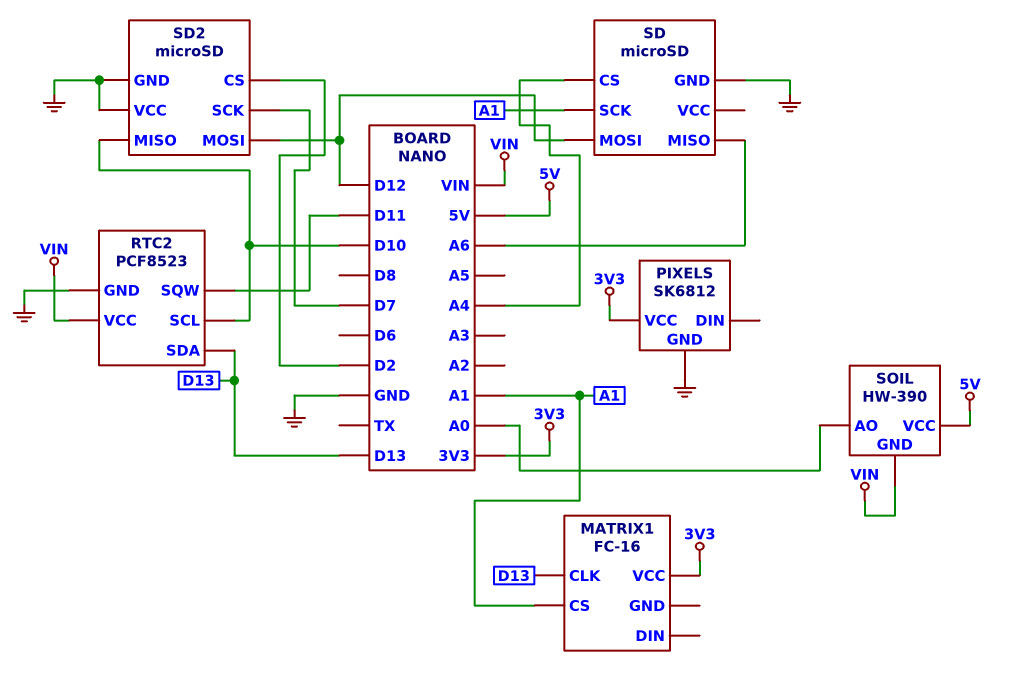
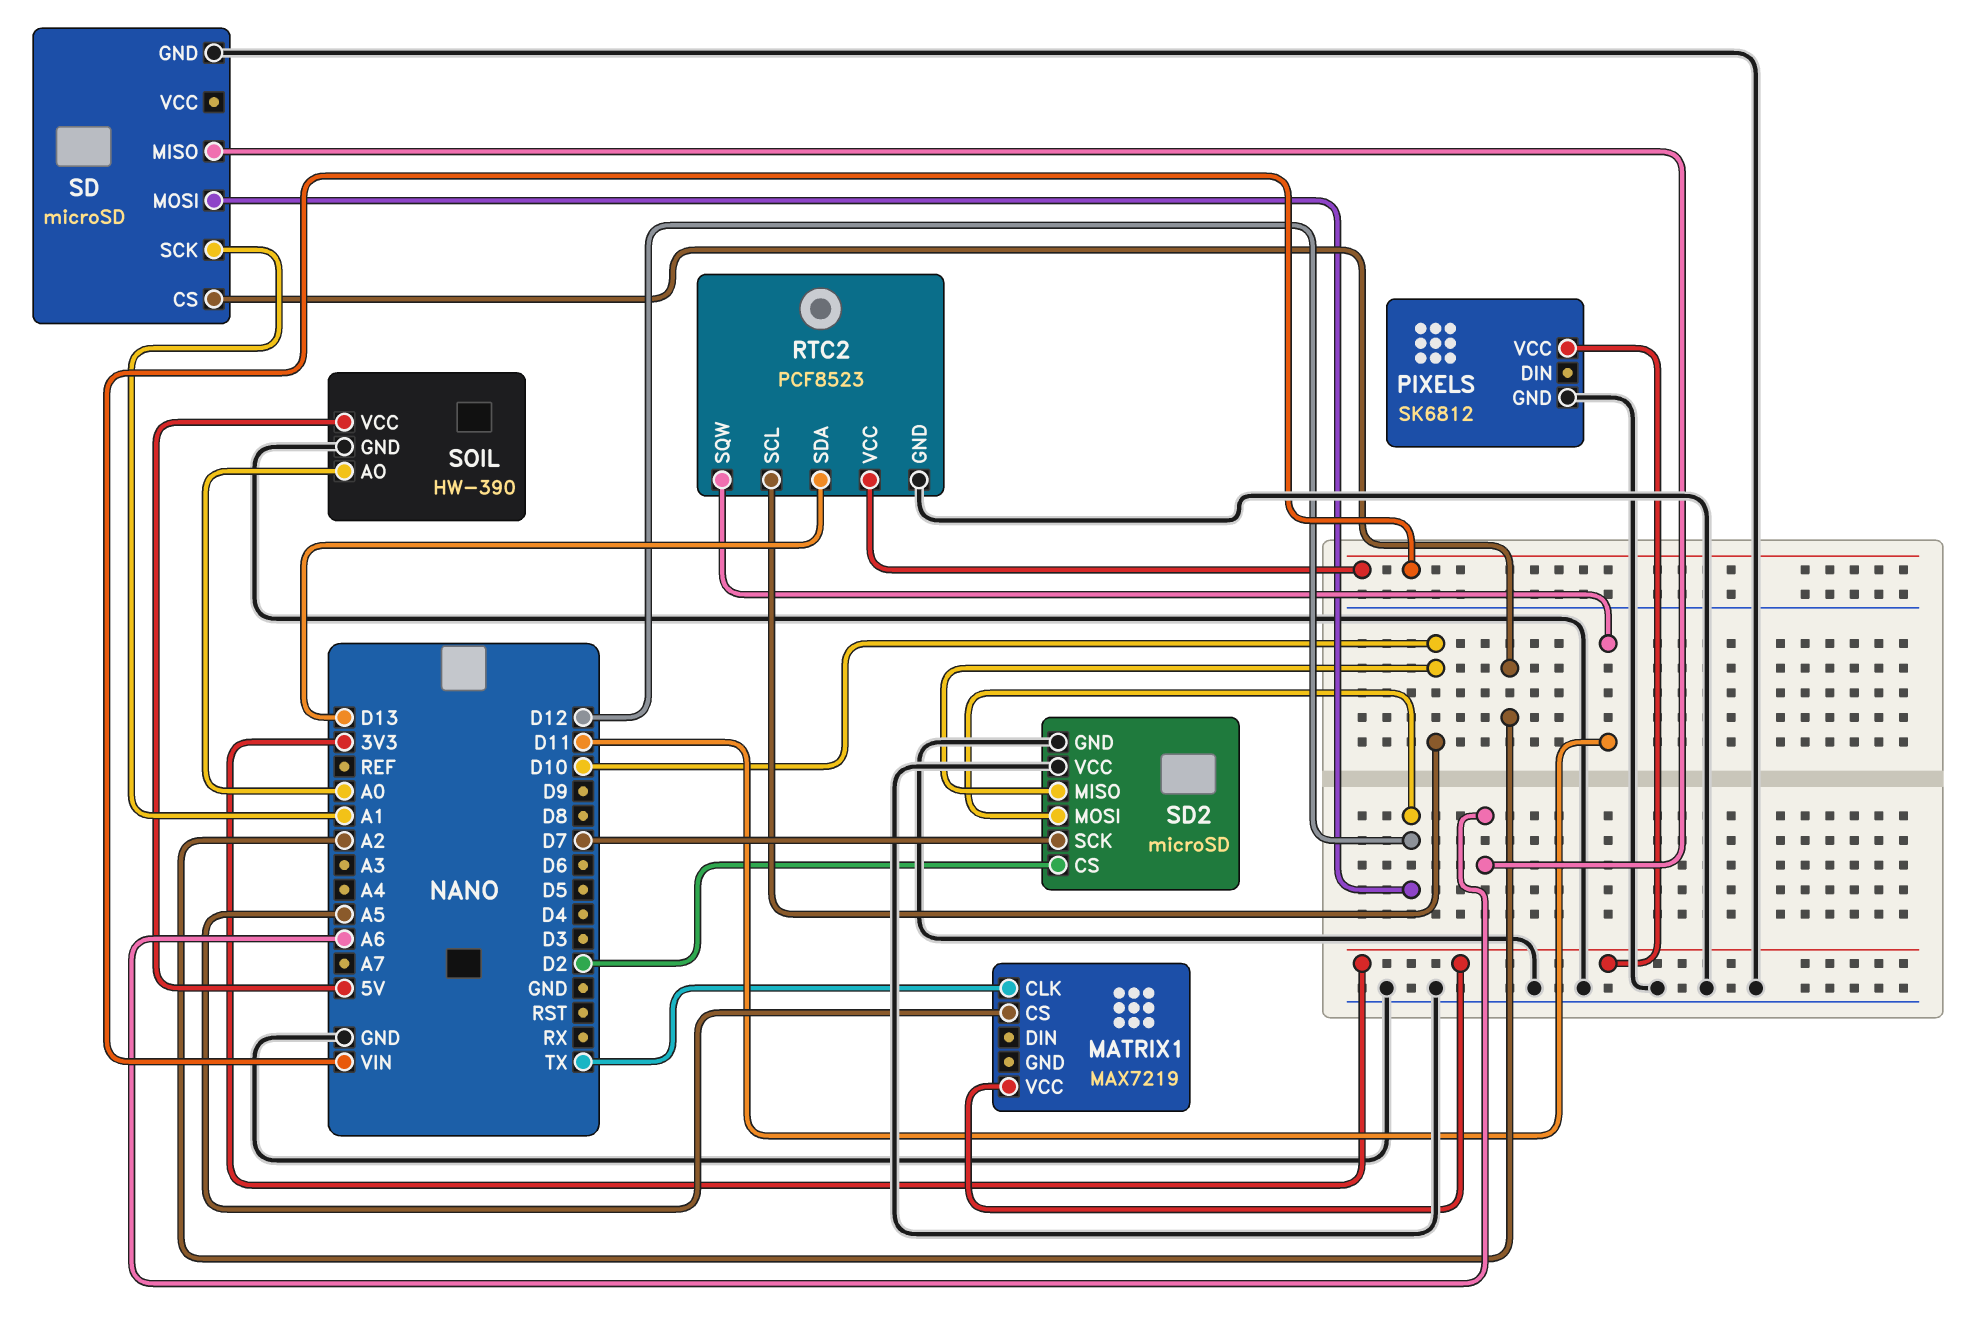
MATRIX1: FC-16 -> MAX7219
MATRIX1 pin CLK: D13 -> TX
MATRIX1 pin CS: A1 -> A5
SD pin CS: A4 -> A2
SOIL pin GND: VIN -> GND

